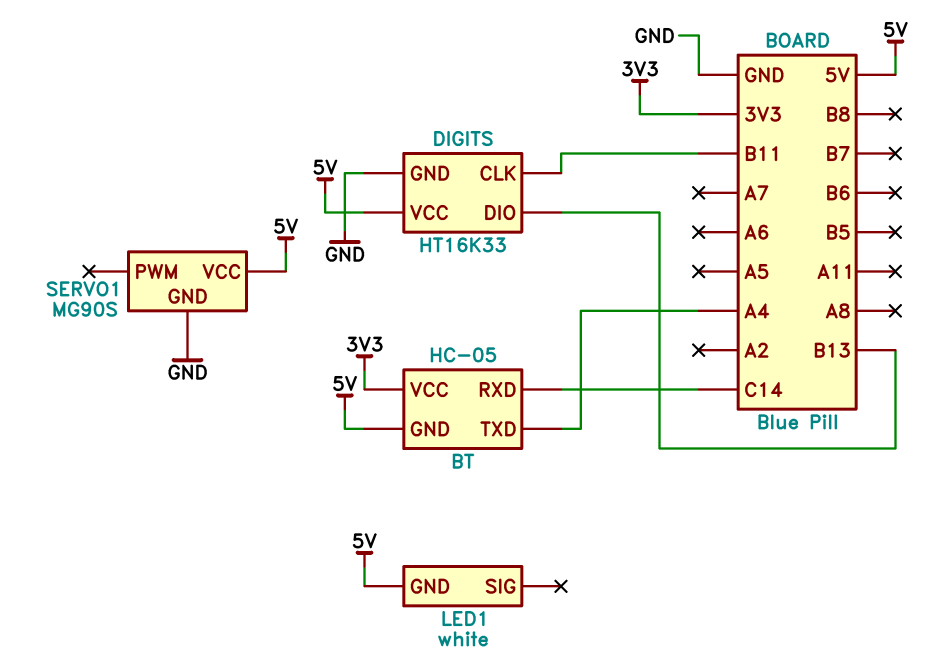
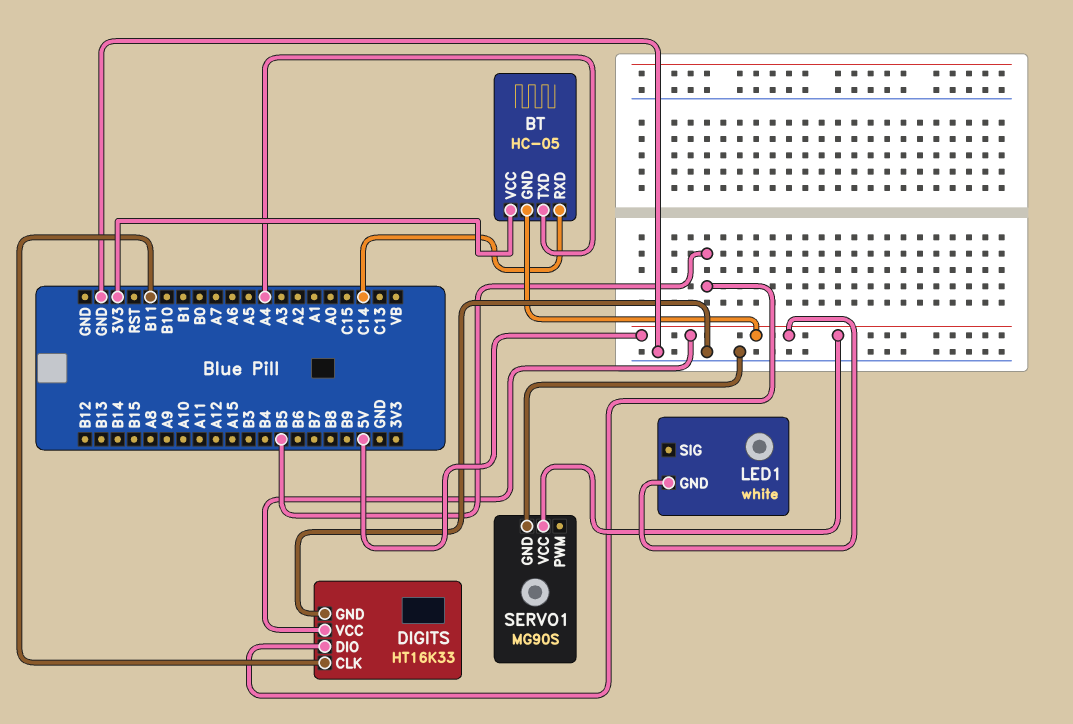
DIGITS pin DIO: B13 -> B5

